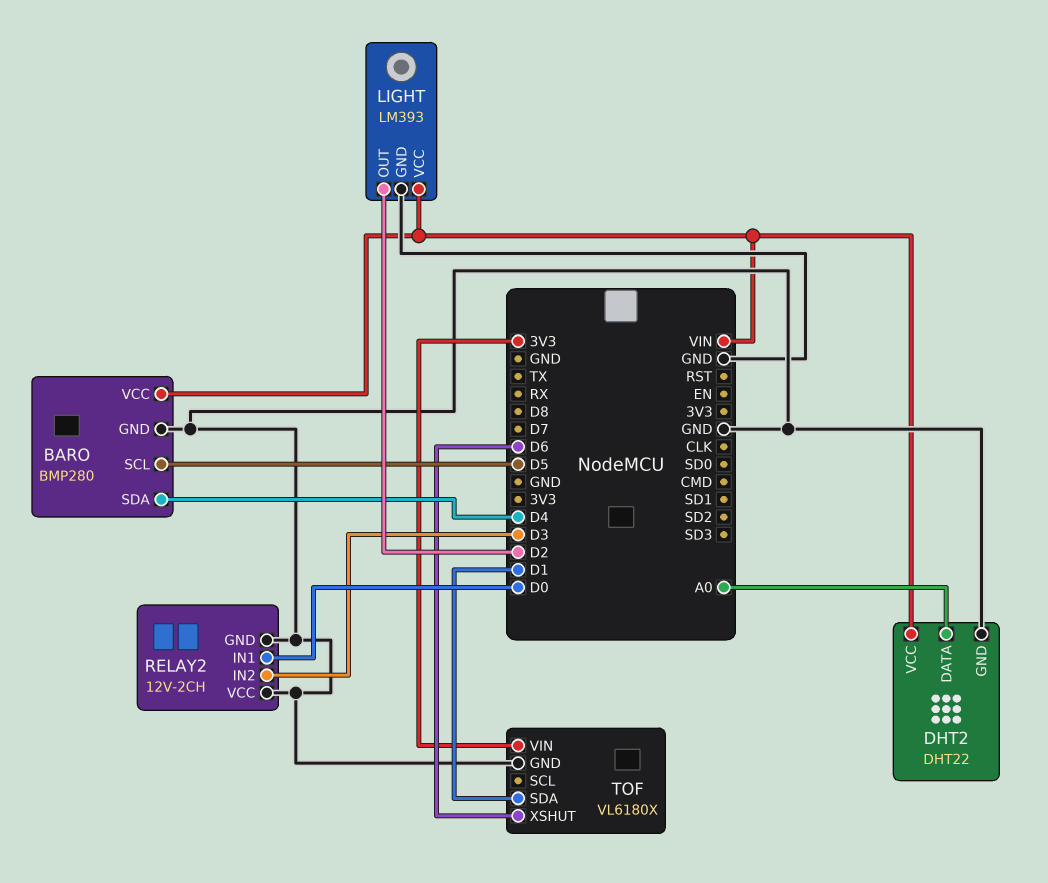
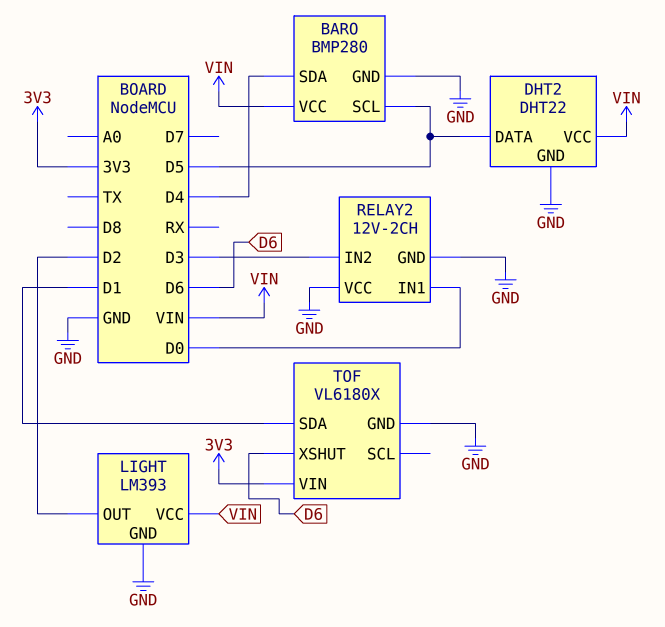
DHT2 pin DATA: A0 -> D5

